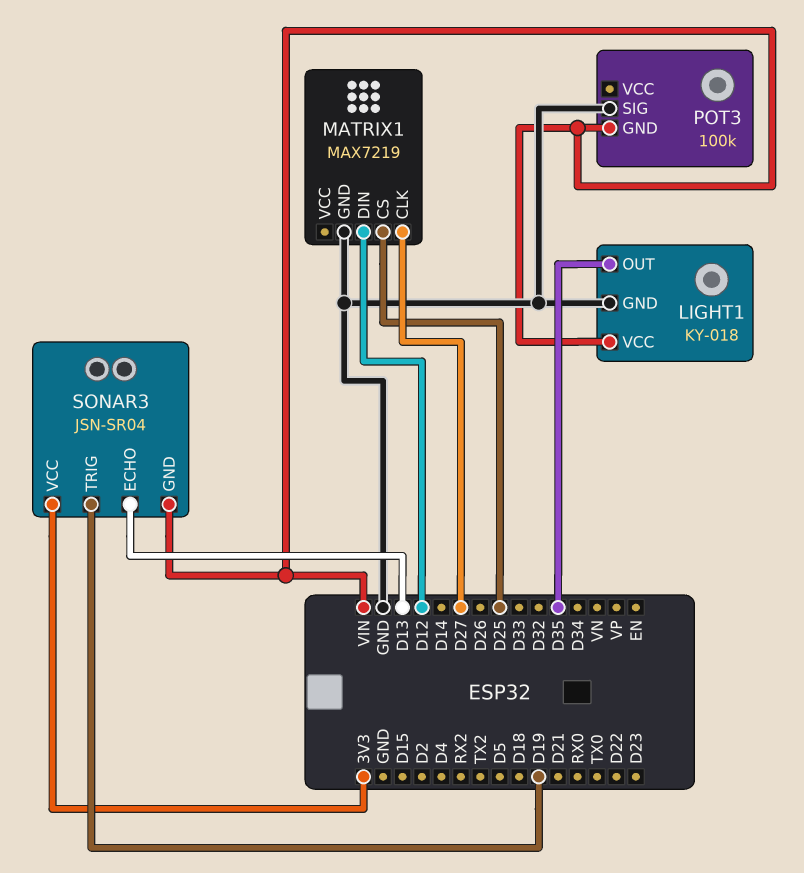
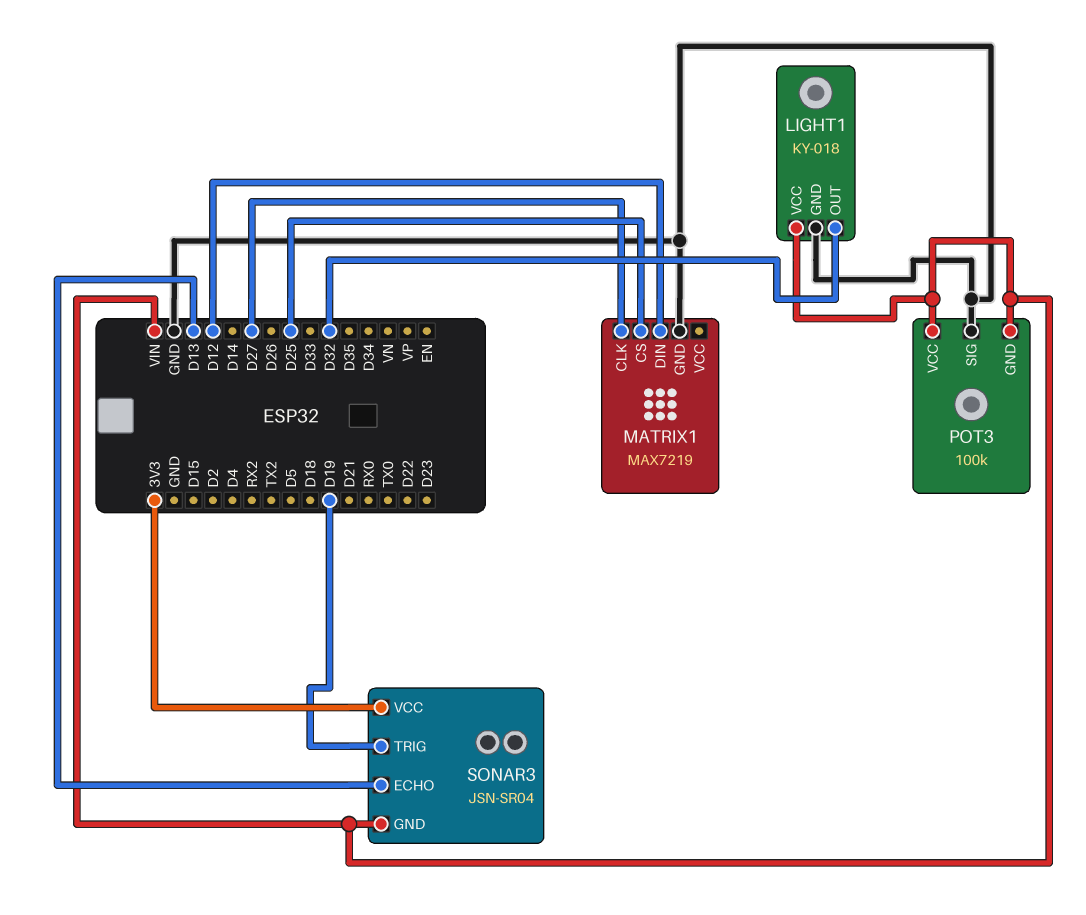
LIGHT1 pin OUT: D35 -> D32
POT3 pin VCC: none -> VIN

